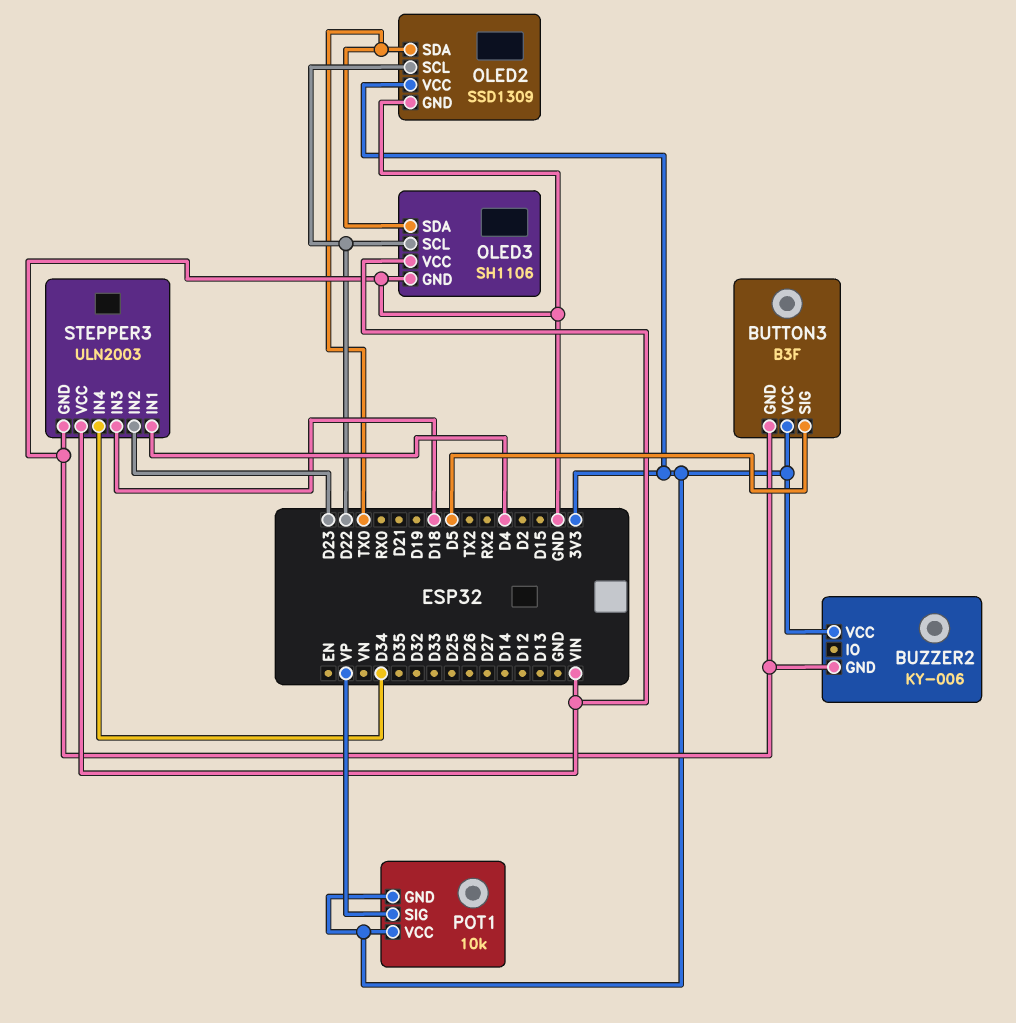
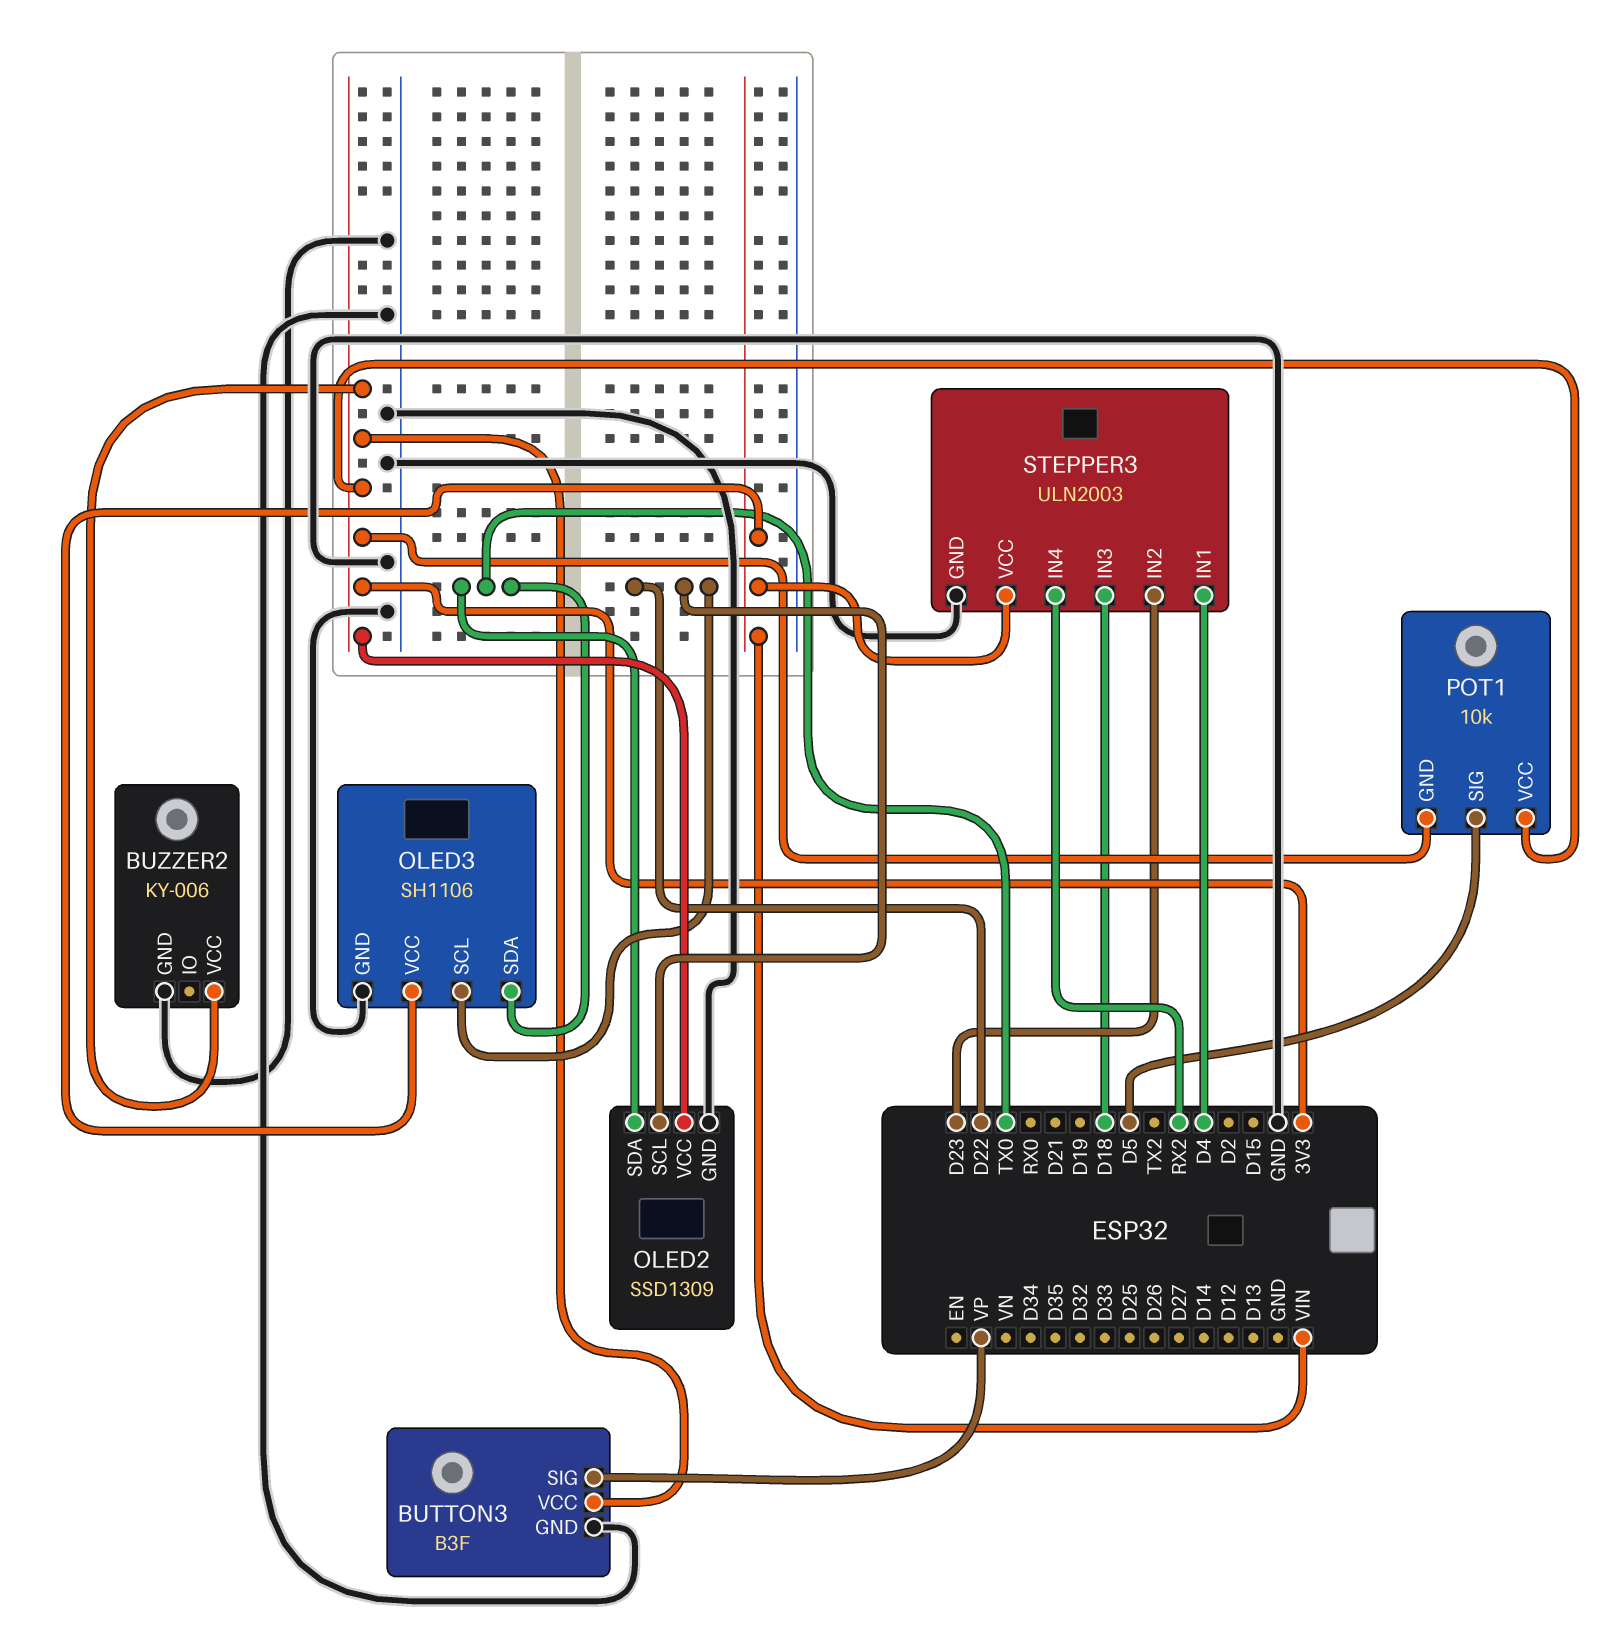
BUTTON3 pin SIG: D5 -> VP
POT1 pin SIG: VP -> D5
STEPPER3 pin IN4: D34 -> RX2

